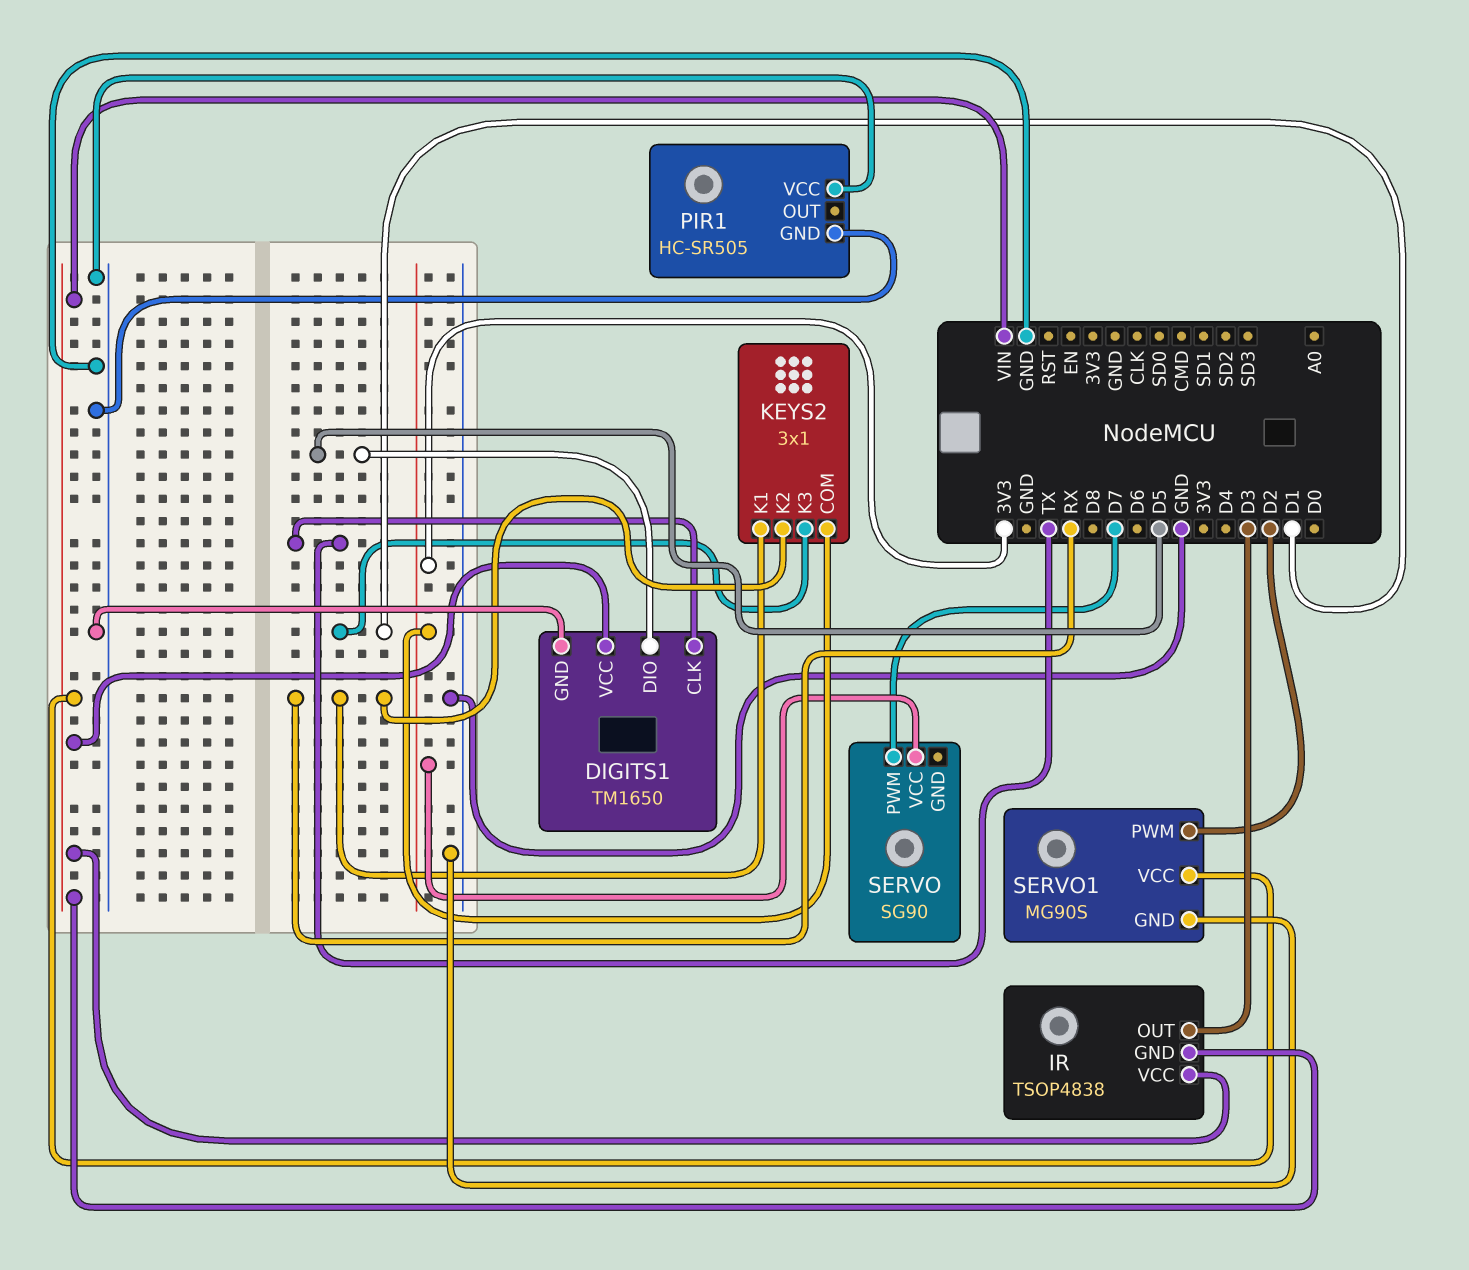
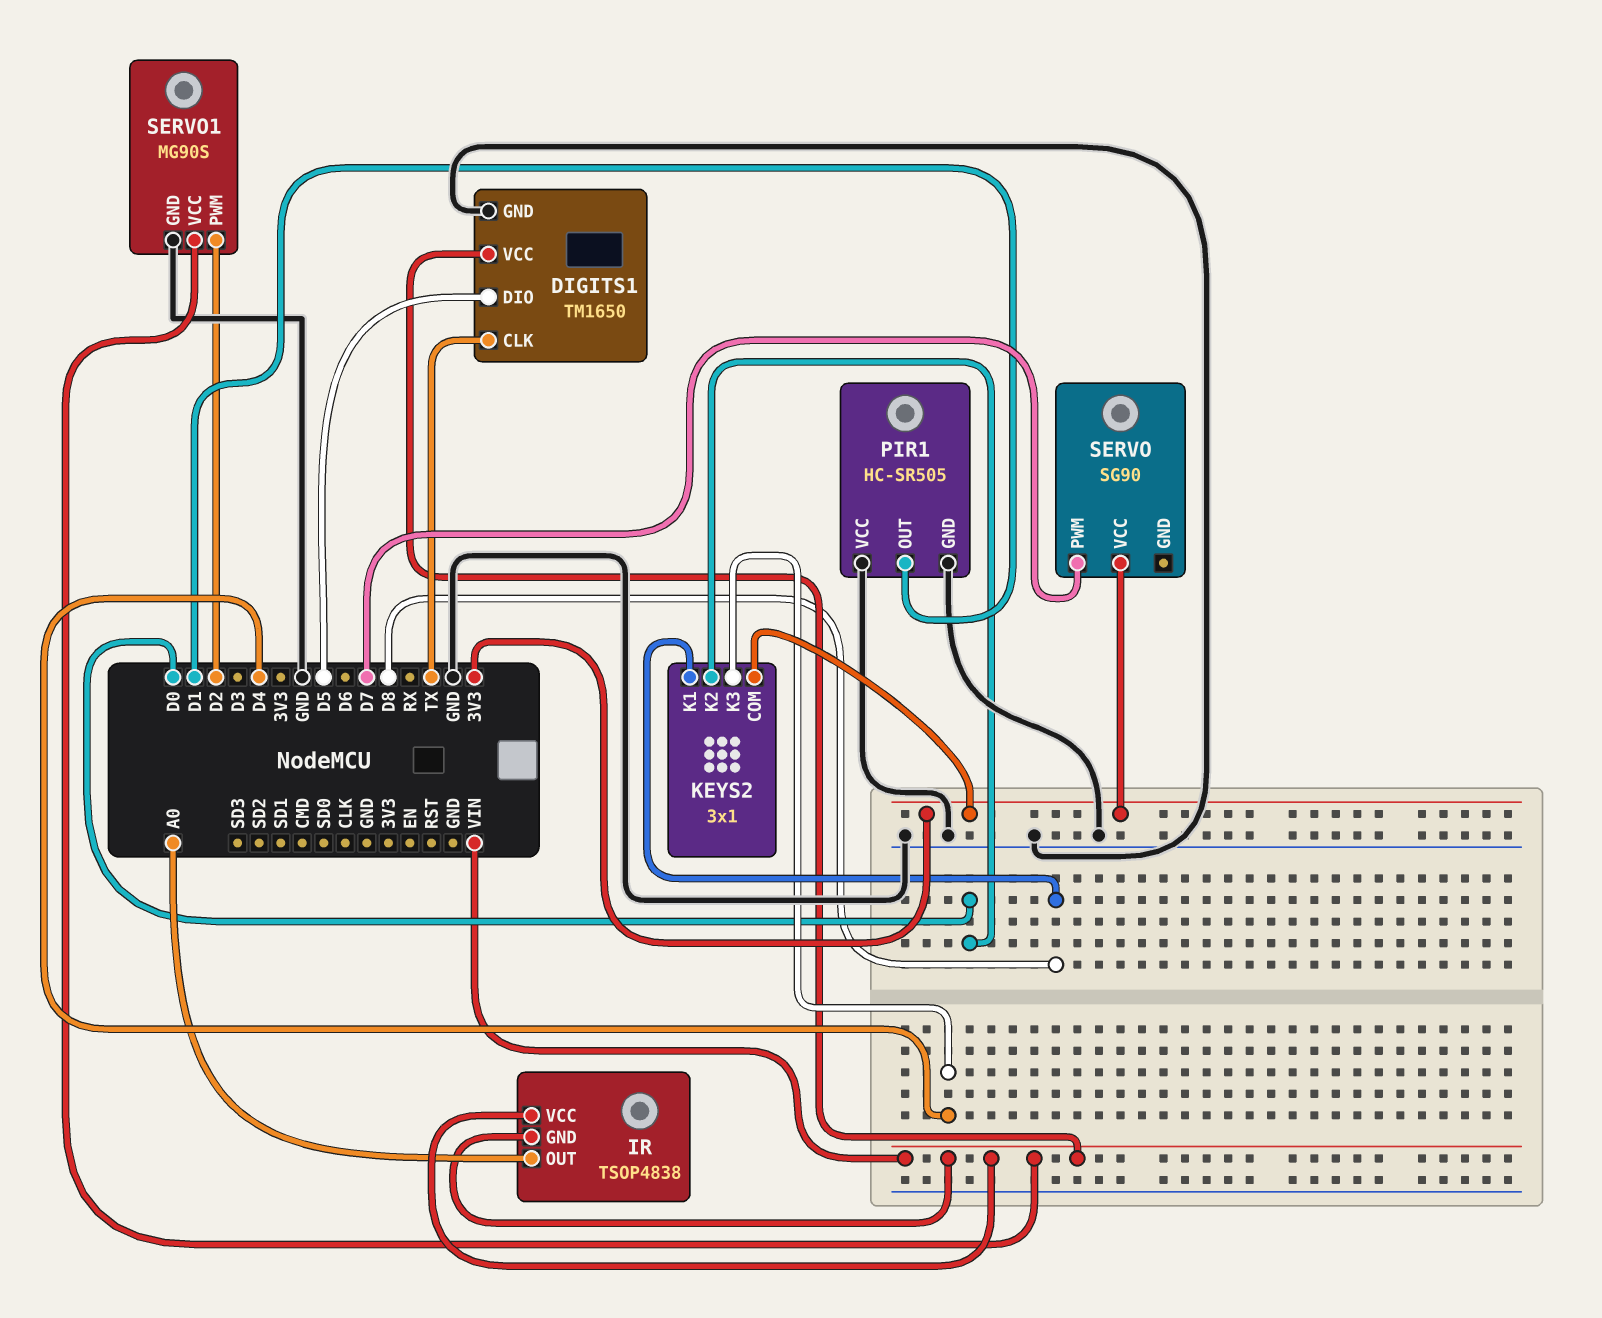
IR pin OUT: D3 -> A0
KEYS2 pin K1: RX -> D8
KEYS2 pin K2: RX -> D0
KEYS2 pin K3: D1 -> D4
PIR1 pin OUT: none -> D1

